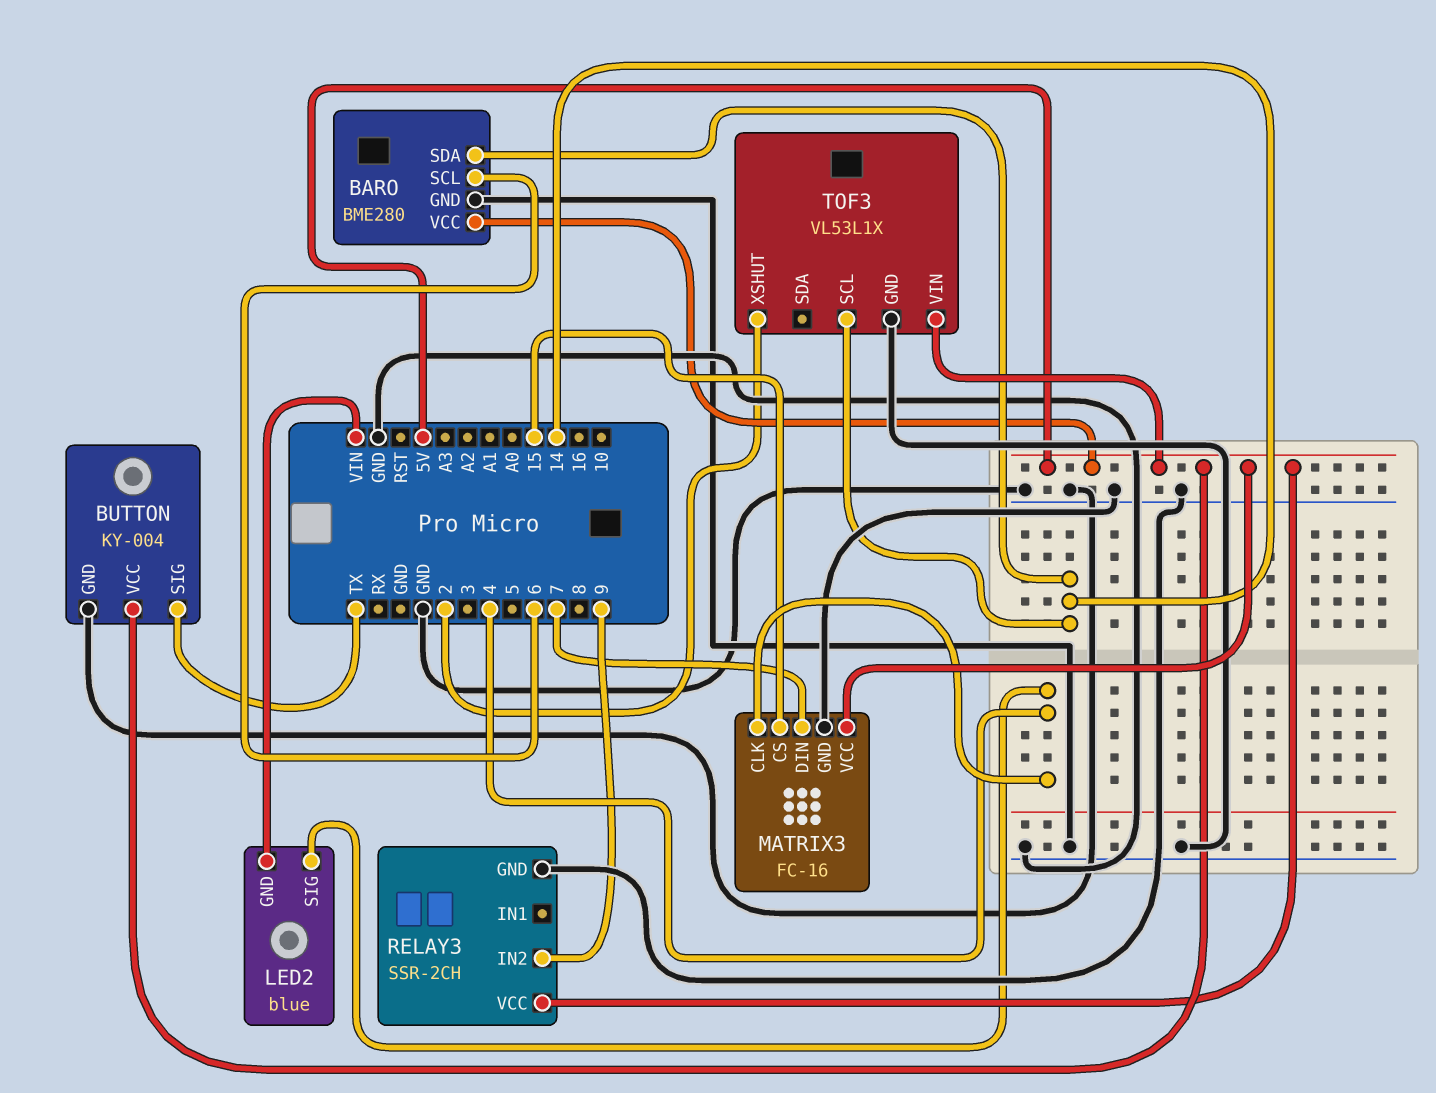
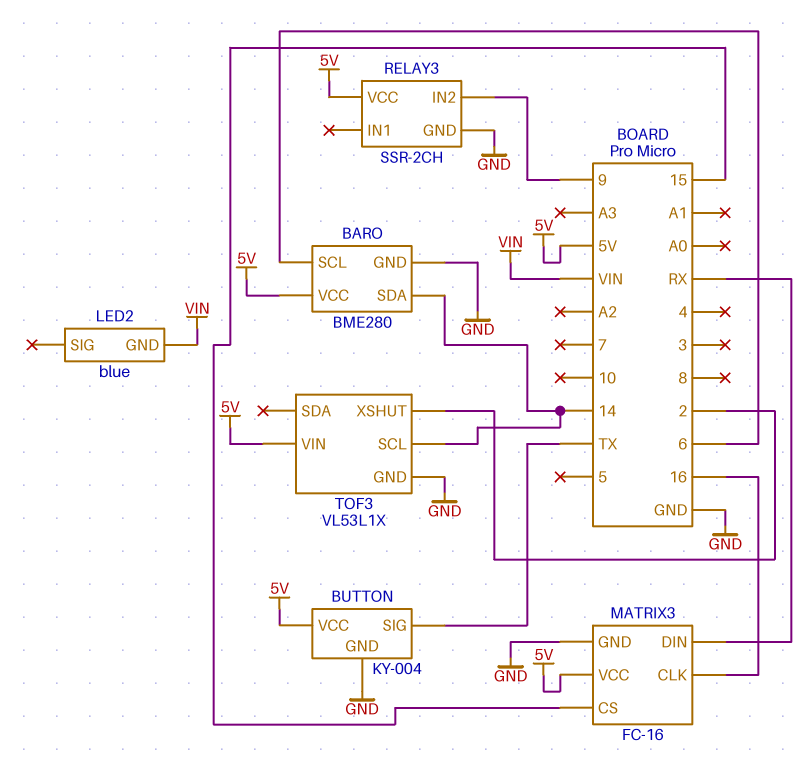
LED2 pin SIG: 4 -> none
MATRIX3 pin CLK: 4 -> 16
MATRIX3 pin DIN: 7 -> RX

